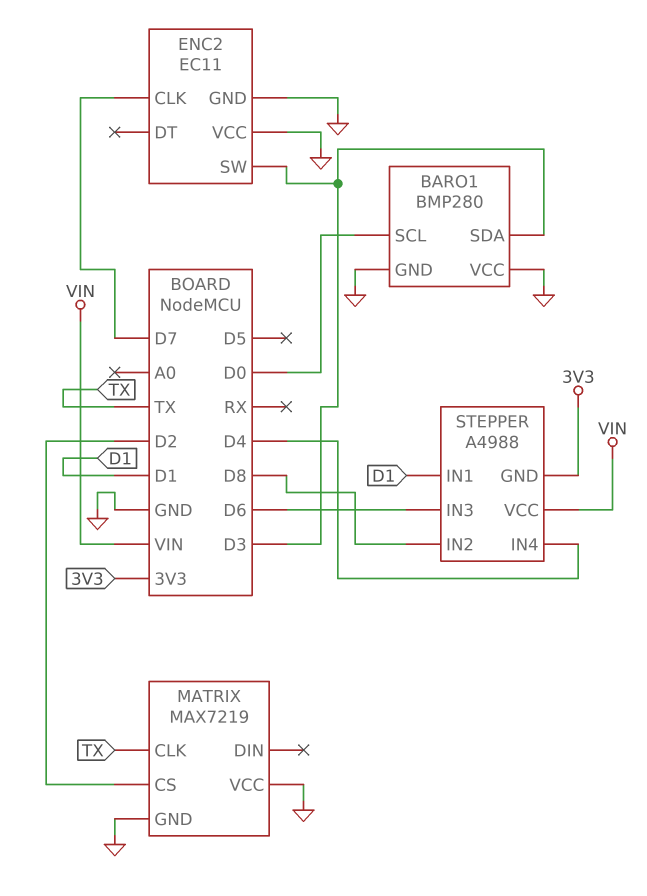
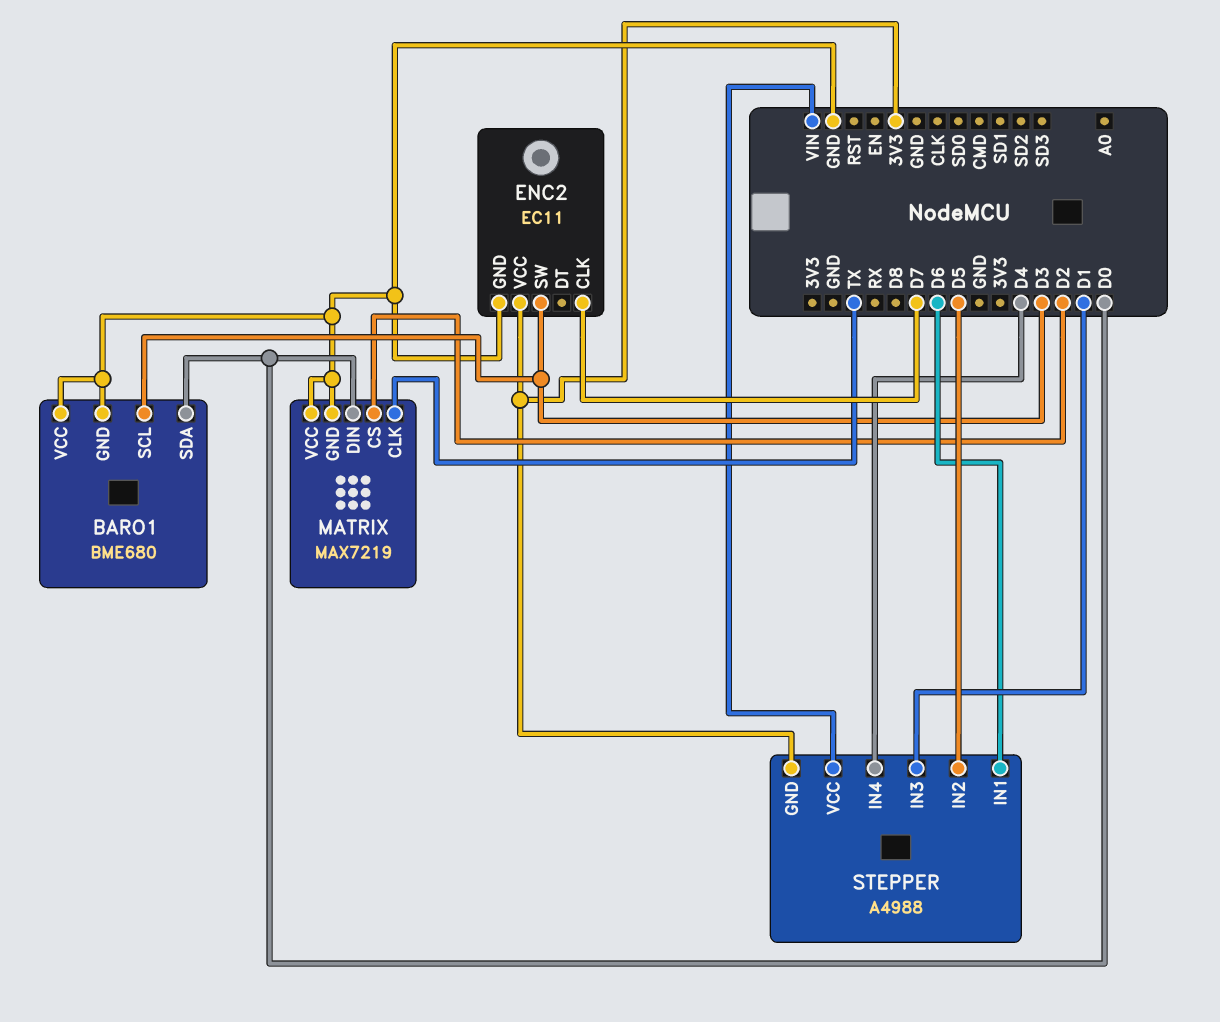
BARO1: BMP280 -> BME680
BARO1 pin SCL: D0 -> D3
BARO1 pin SDA: D3 -> D0
ENC2 pin VCC: GND -> 3V3
MATRIX pin DIN: none -> D0
STEPPER pin IN1: D1 -> D6
STEPPER pin IN2: D8 -> D5
STEPPER pin IN3: D6 -> D1

